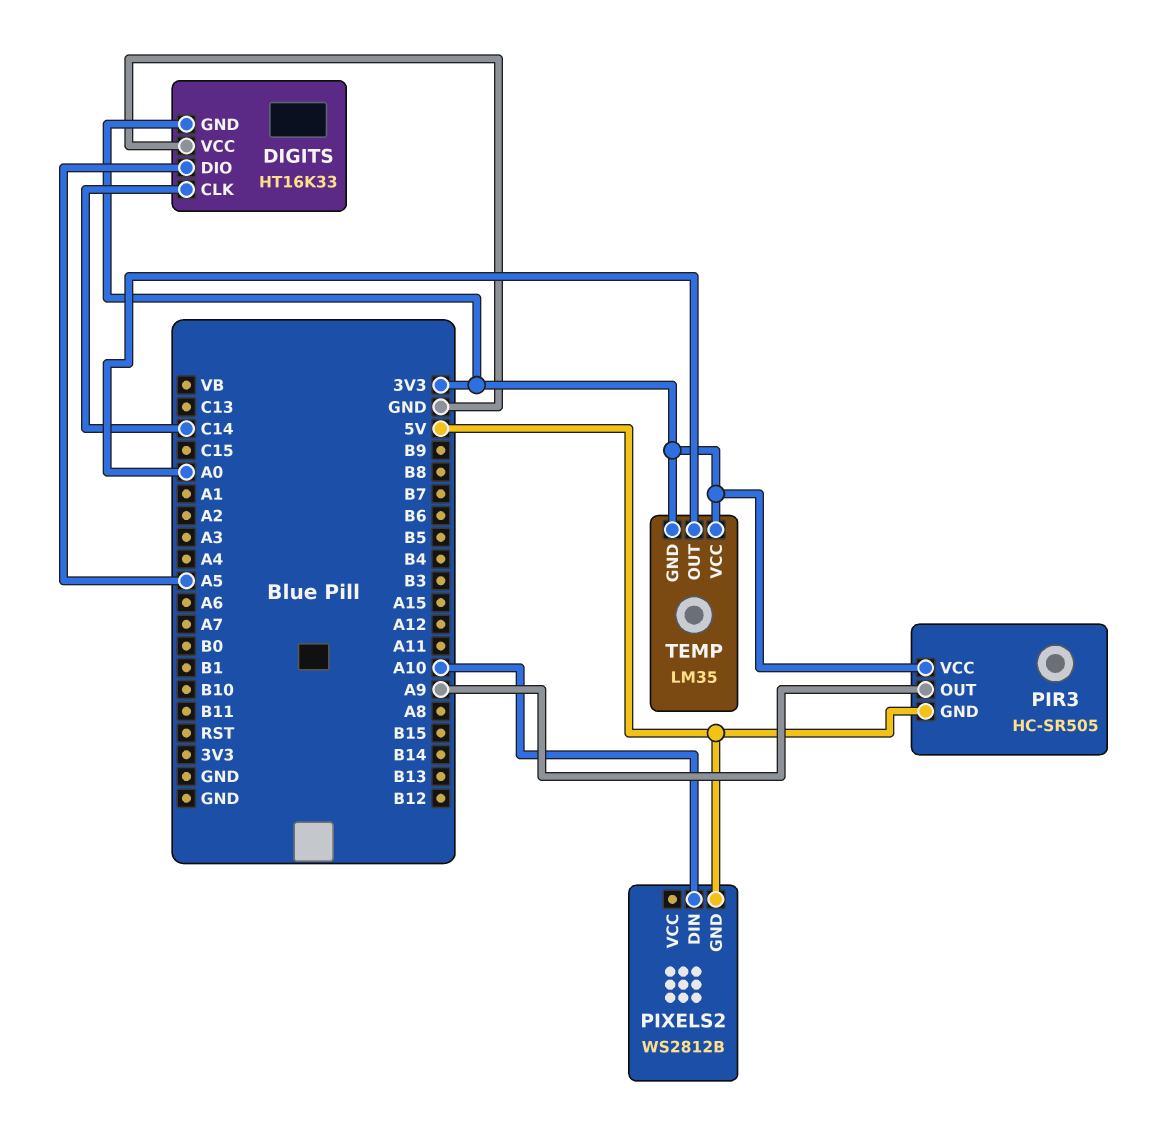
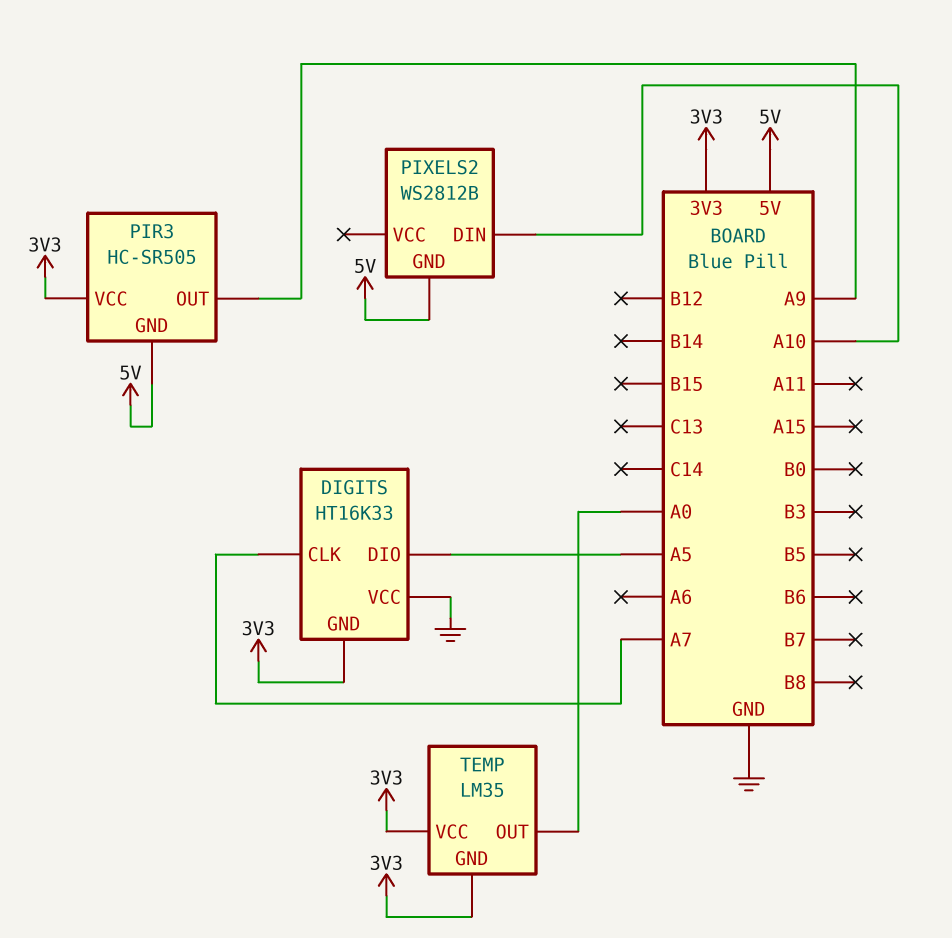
DIGITS pin CLK: C14 -> A7

